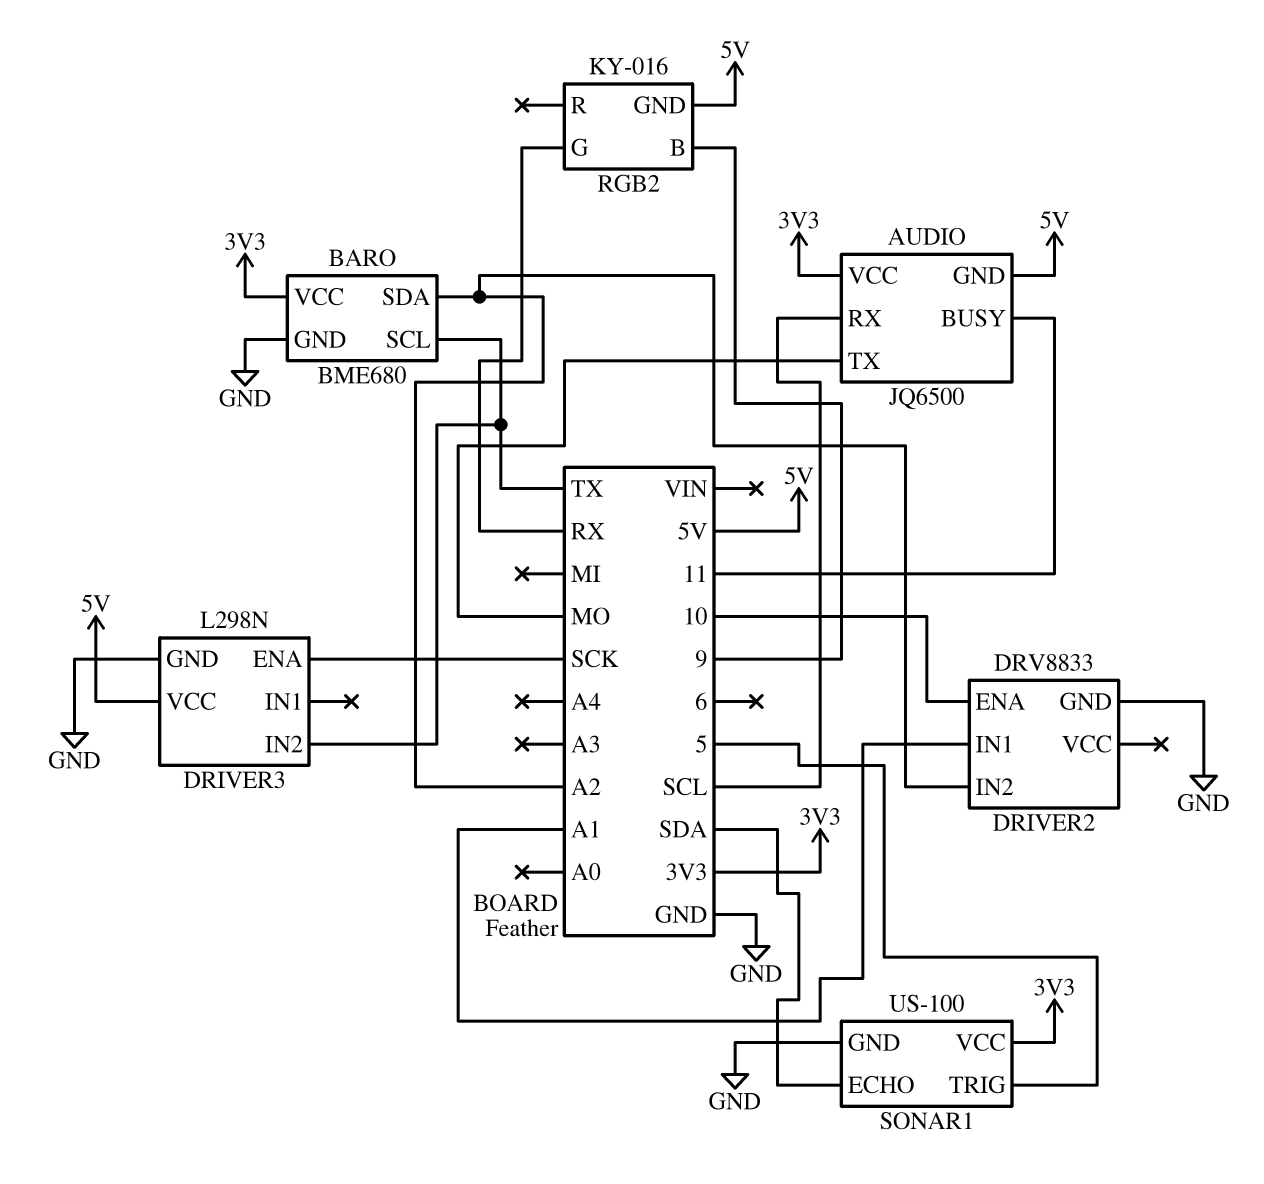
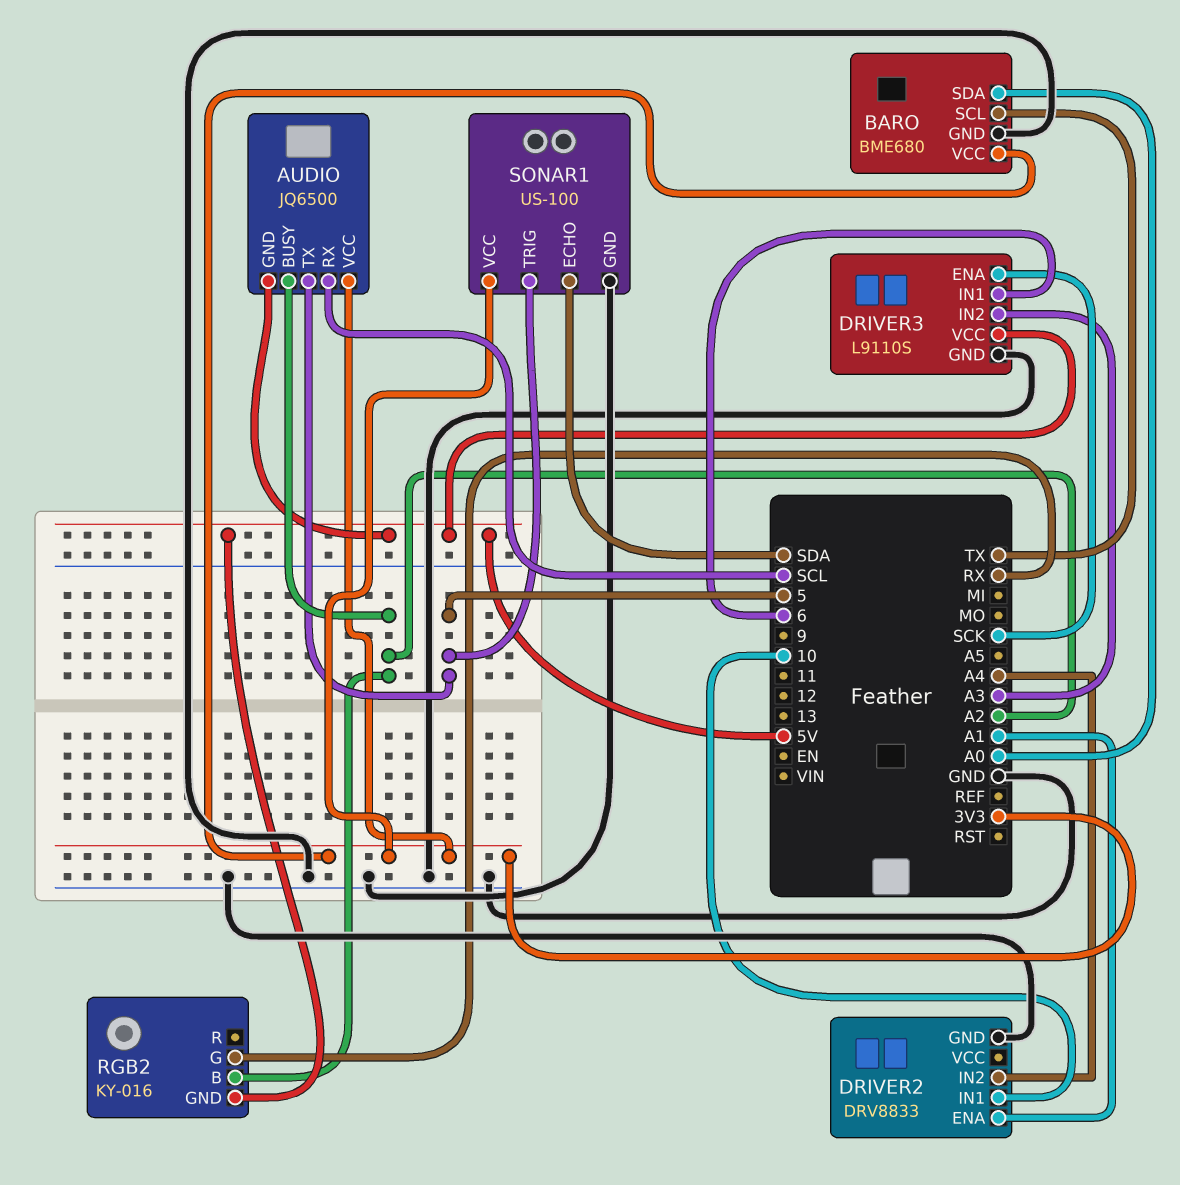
AUDIO pin BUSY: 11 -> A2
AUDIO pin TX: MO -> 5
BARO pin SDA: A2 -> A0
DRIVER2 pin ENA: 10 -> A1
DRIVER2 pin IN1: A1 -> 10
DRIVER2 pin IN2: A2 -> A4
DRIVER3: L298N -> L9110S
DRIVER3 pin IN1: none -> 6
DRIVER3 pin IN2: TX -> A3
RGB2 pin B: 9 -> A2

